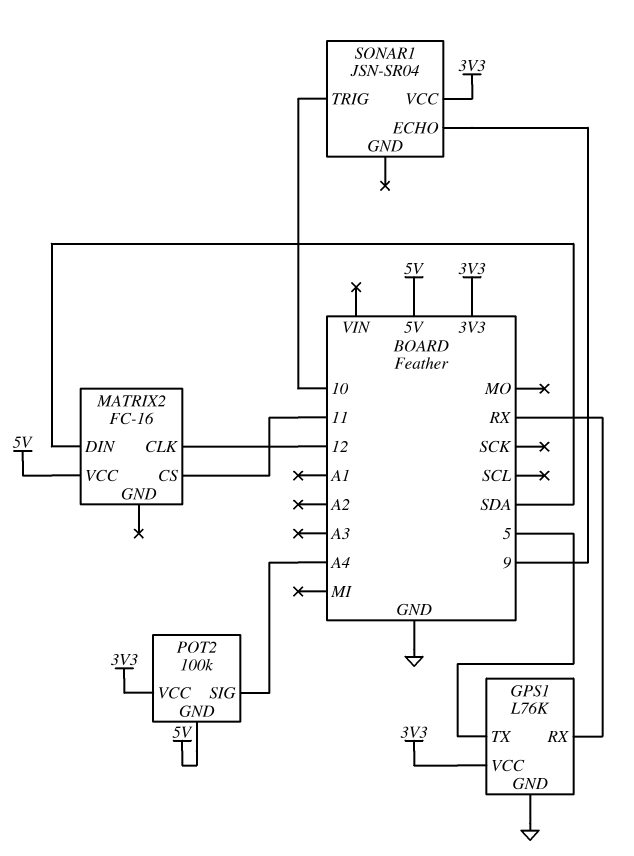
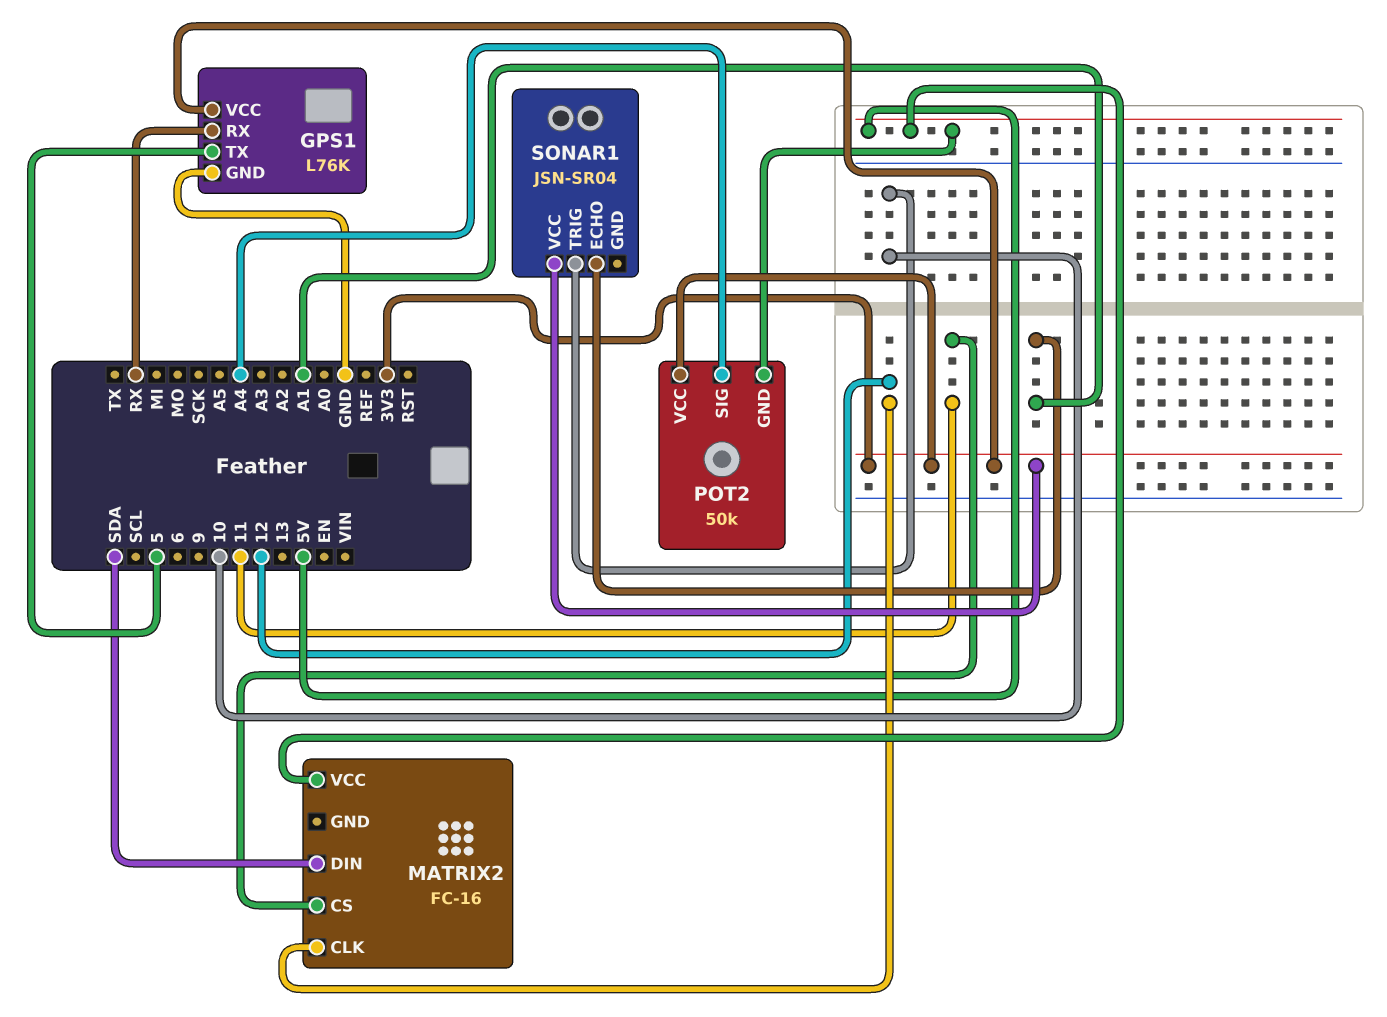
POT2: 100k -> 50k
SONAR1 pin ECHO: 9 -> A1

